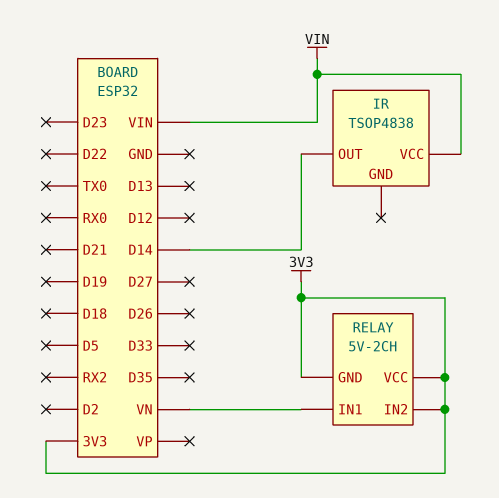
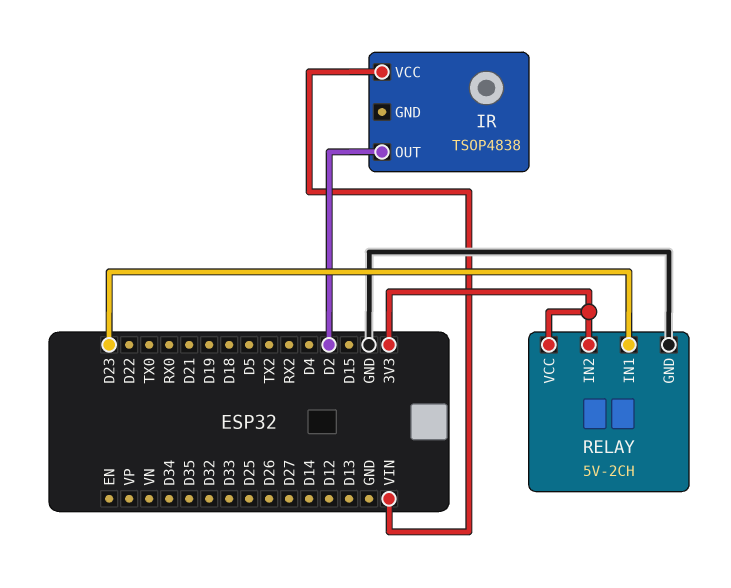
IR pin OUT: D14 -> D2
RELAY pin GND: 3V3 -> GND
RELAY pin IN1: VN -> D23

